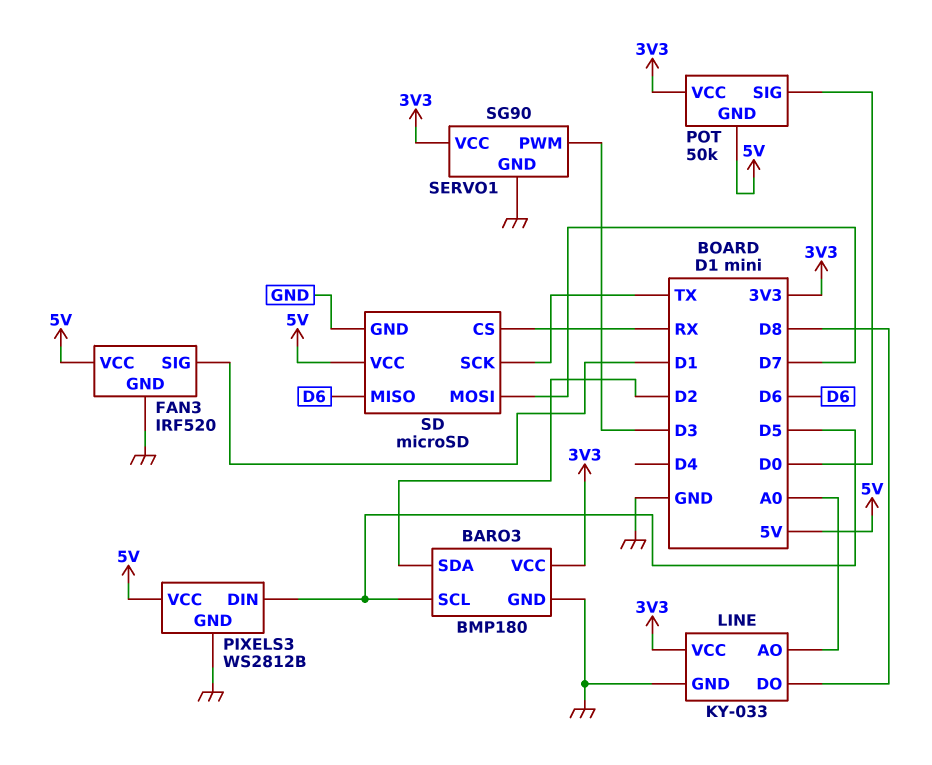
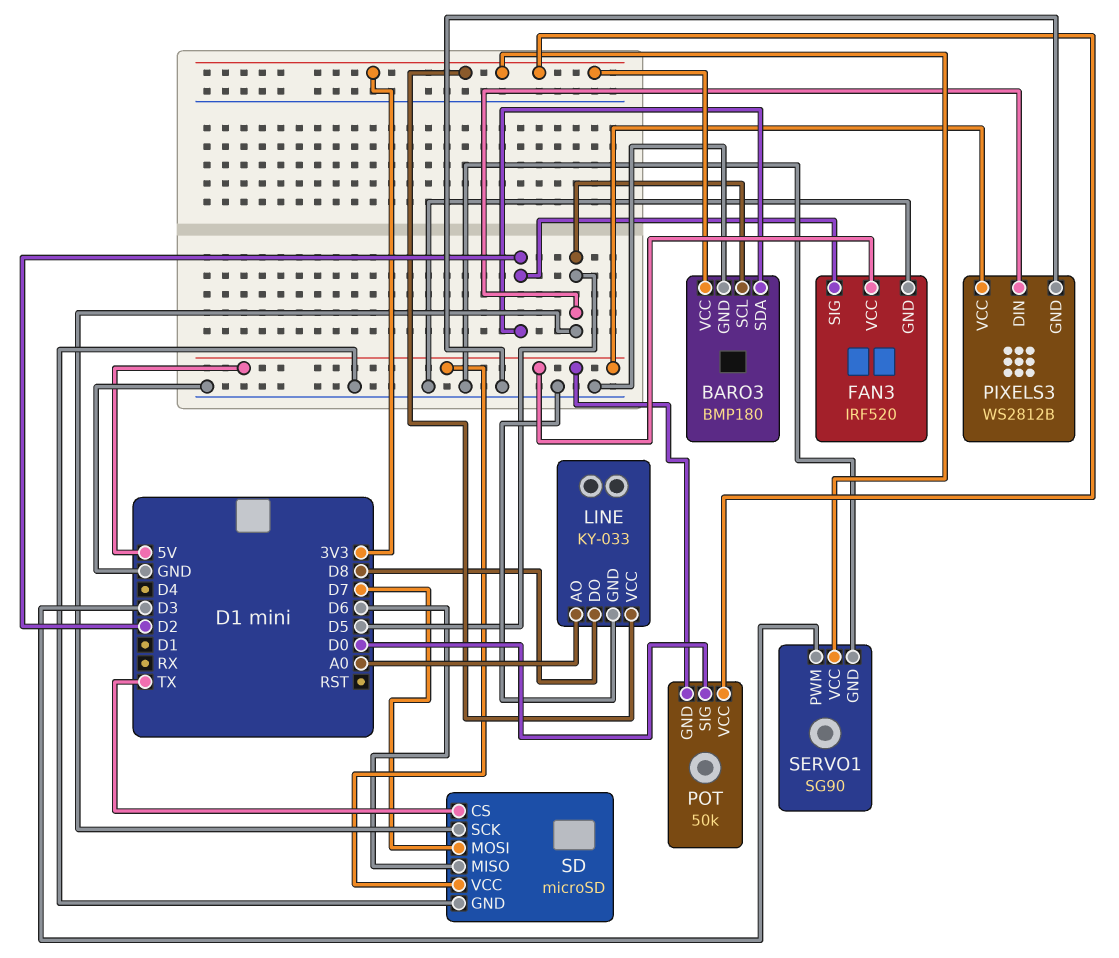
FAN3 pin SIG: D1 -> D2
SD pin CS: RX -> TX
SD pin SCK: TX -> D5

